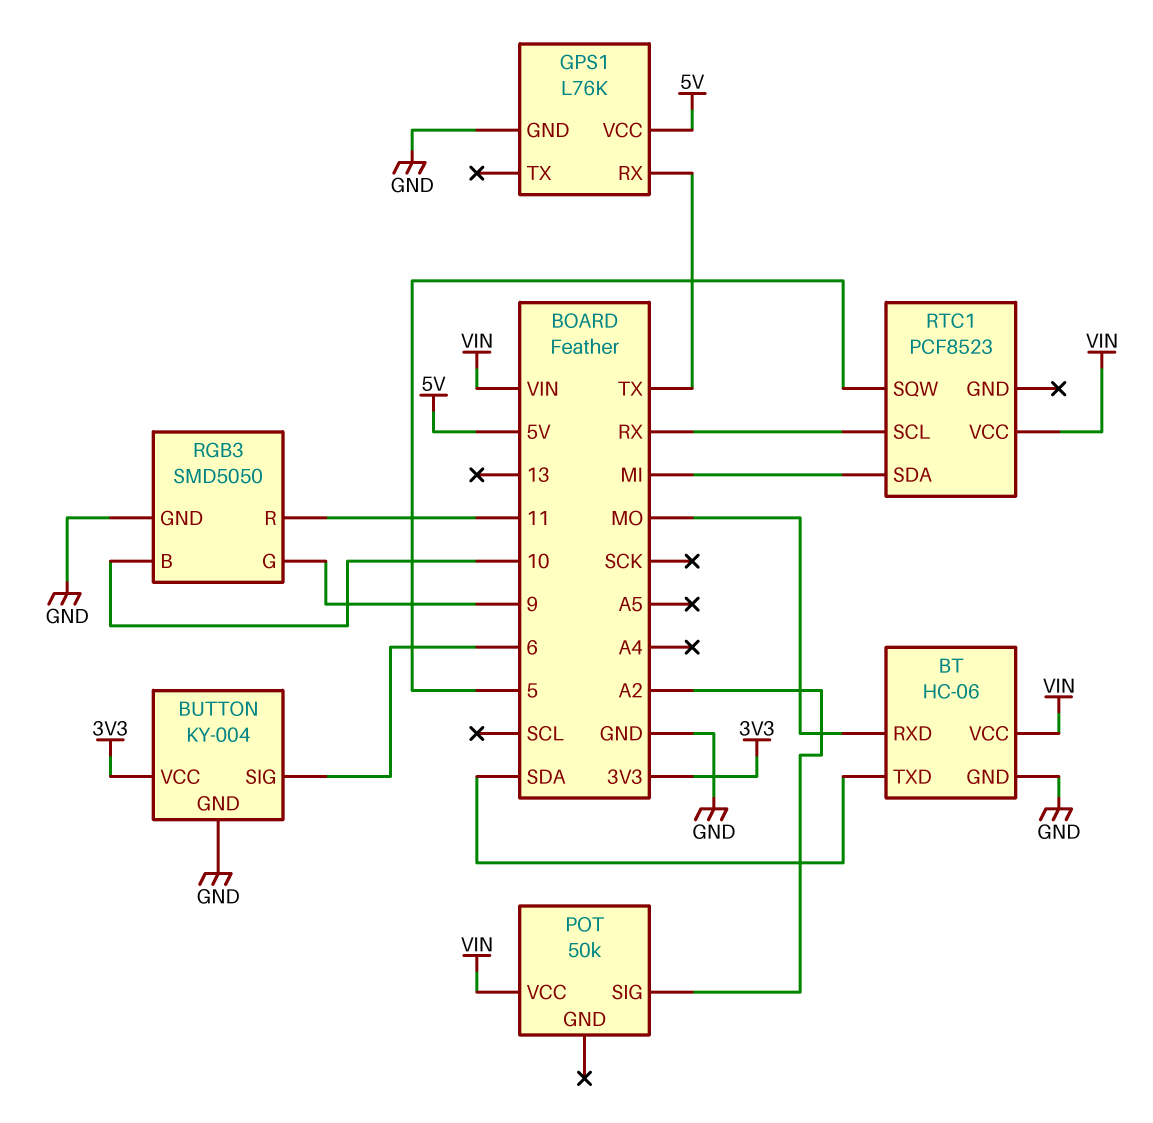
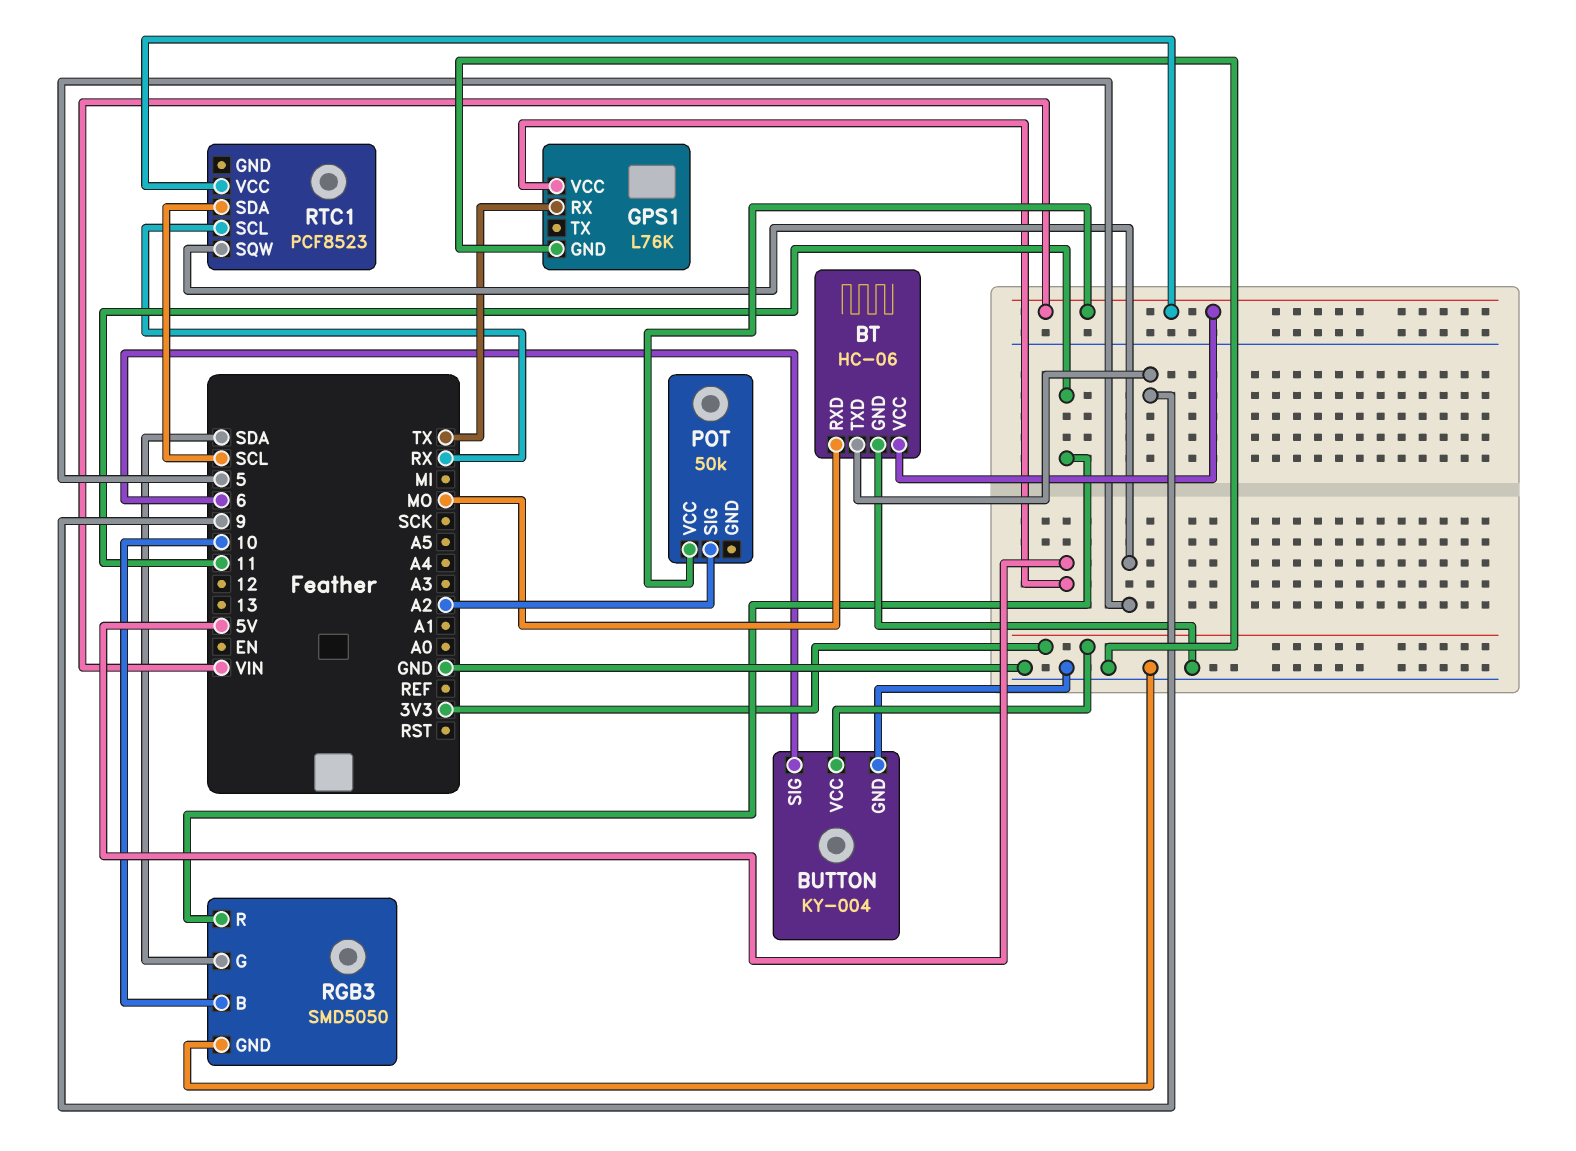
BT pin TXD: SDA -> 9
RGB3 pin G: 9 -> SDA
RTC1 pin SDA: MI -> SCL

